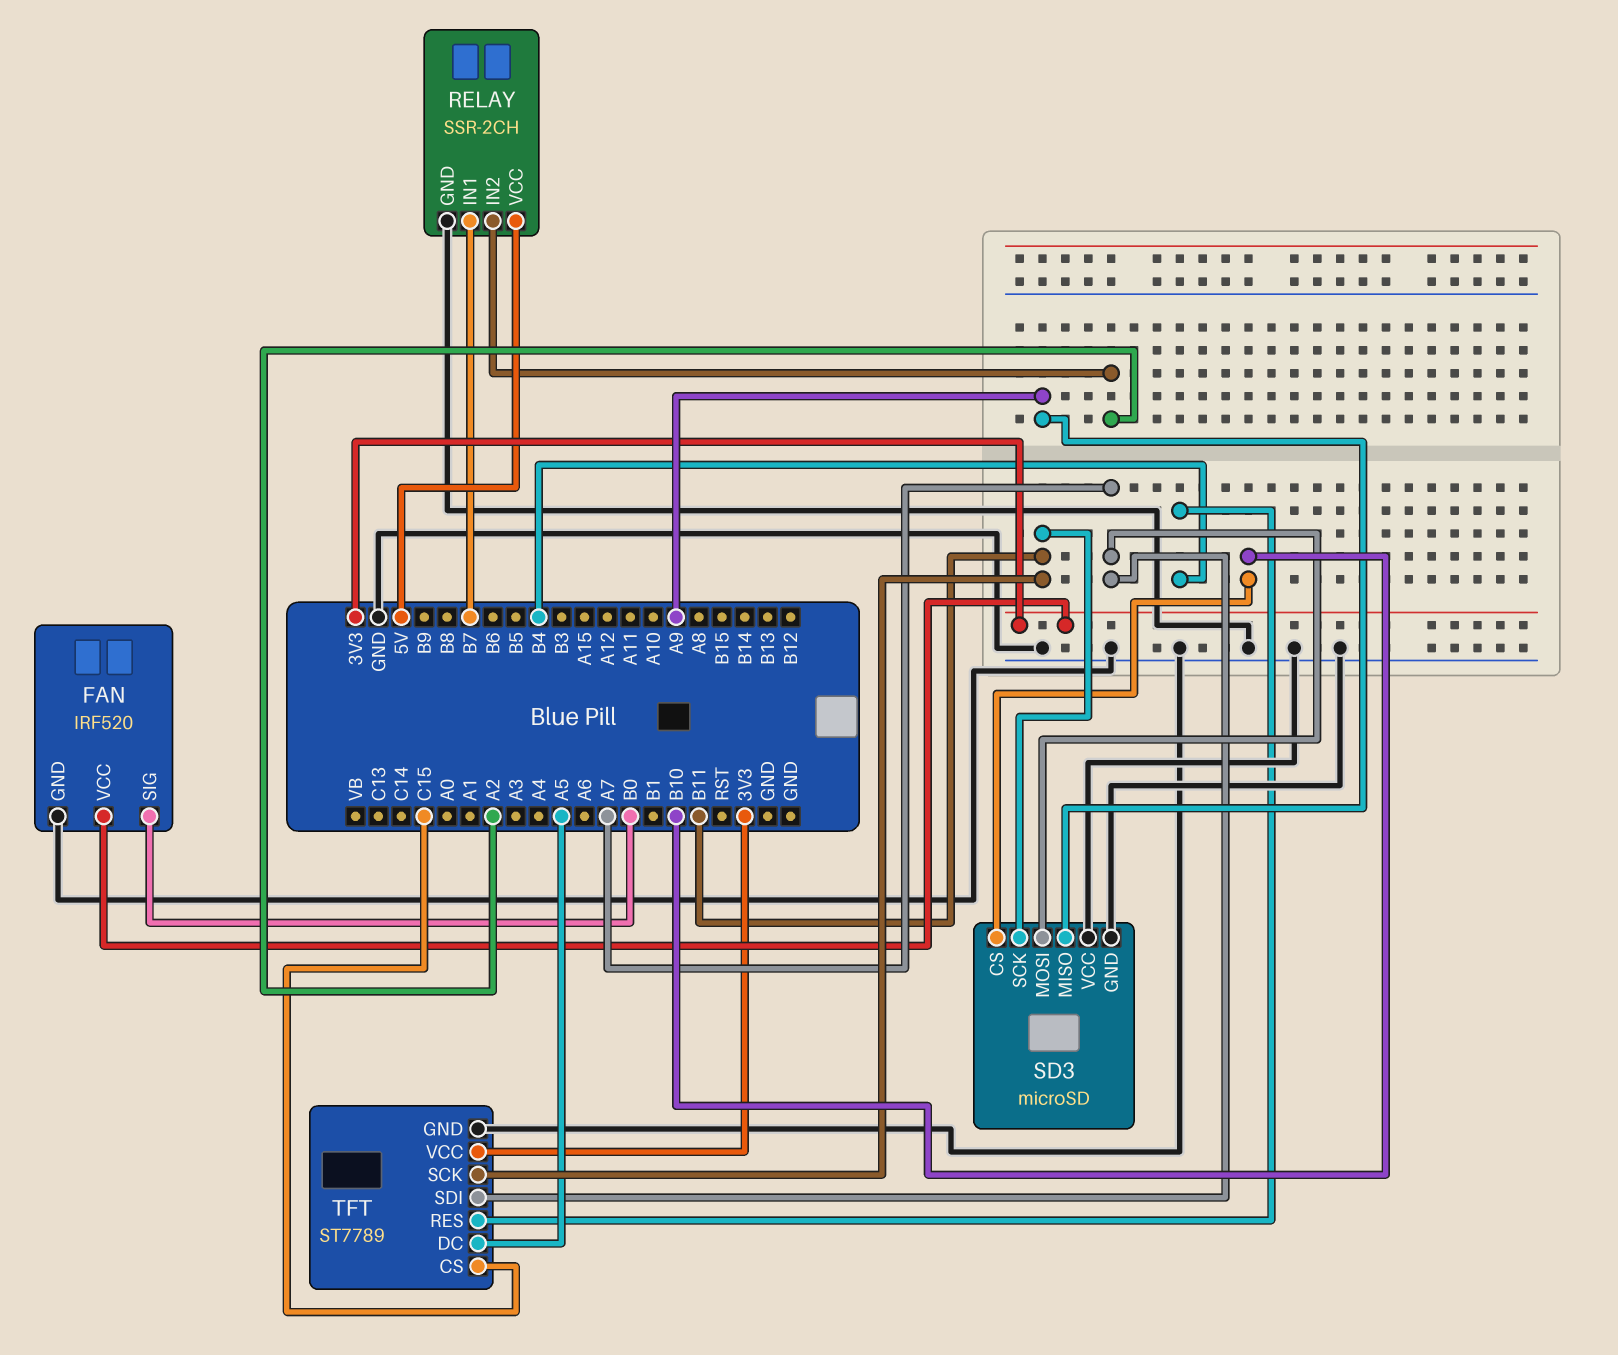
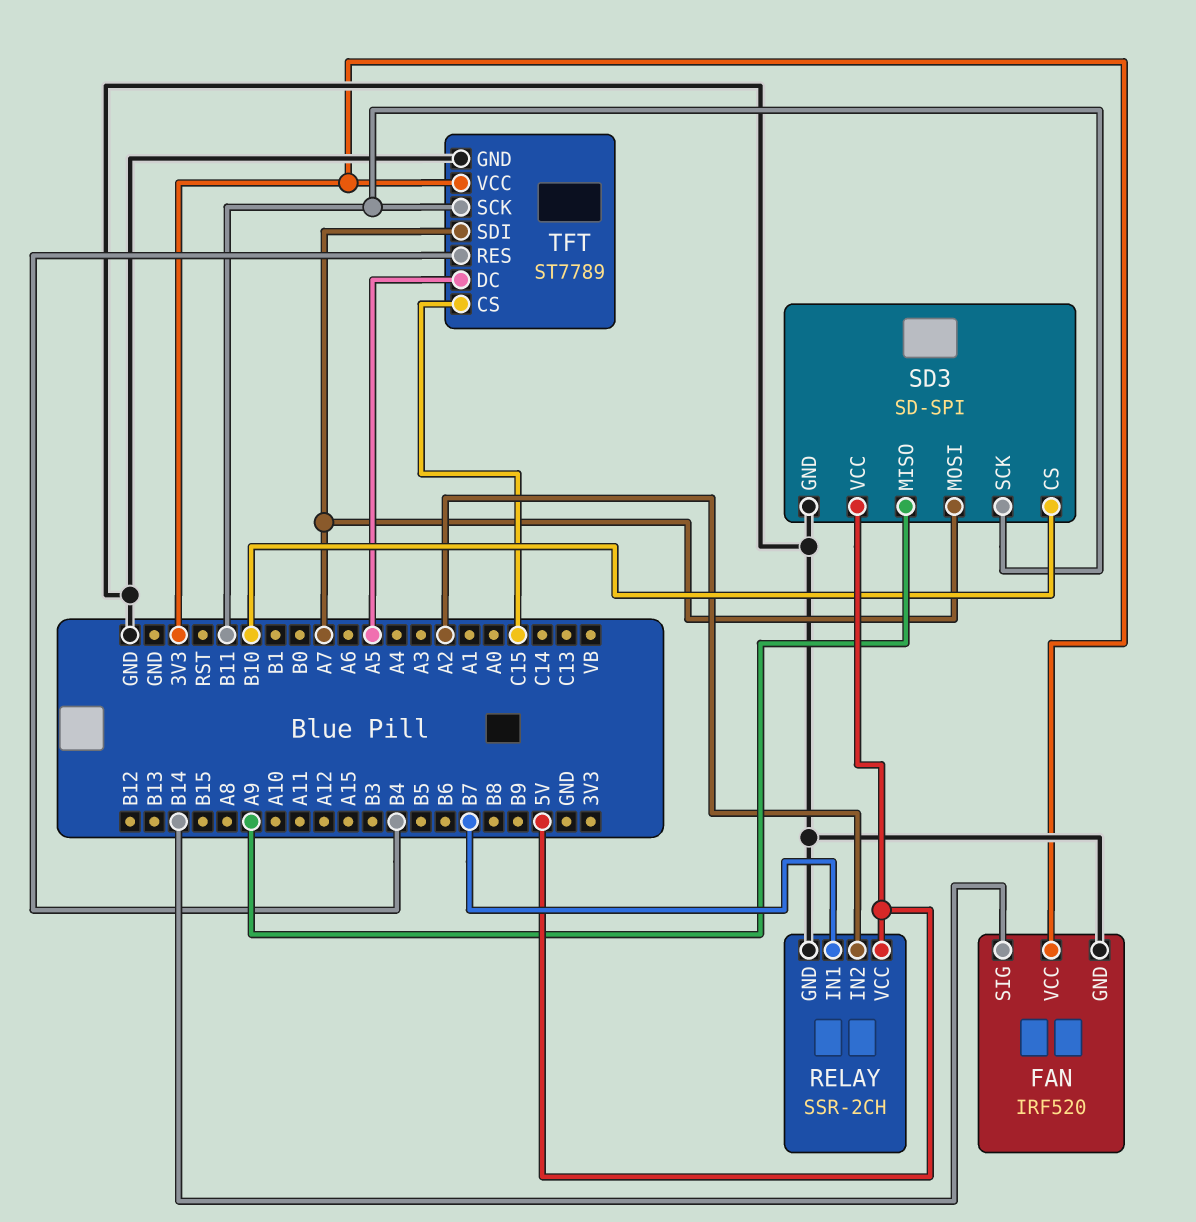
FAN pin SIG: B0 -> B14
SD3: microSD -> SD-SPI
SD3 pin VCC: GND -> 5V

